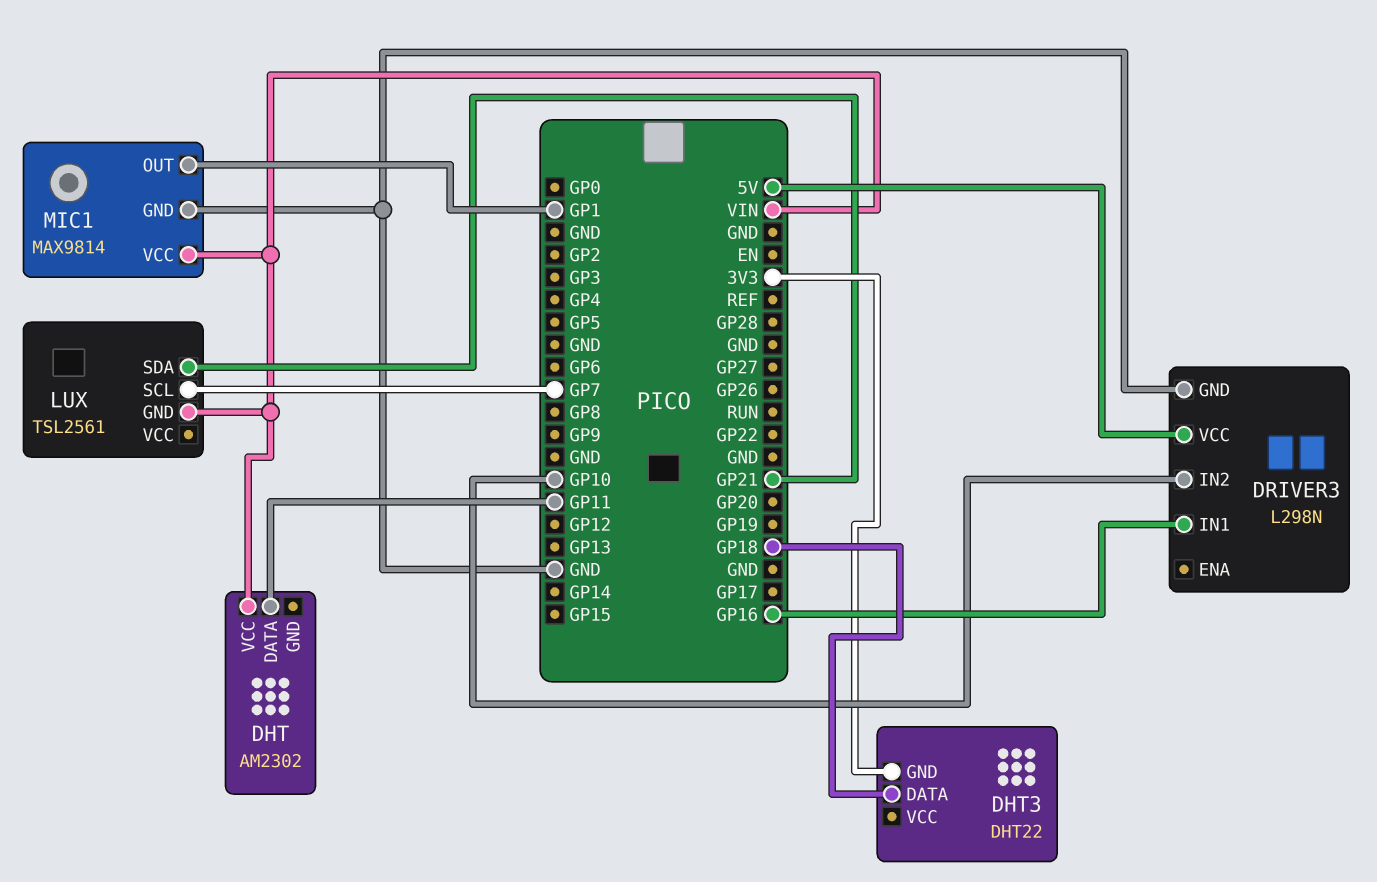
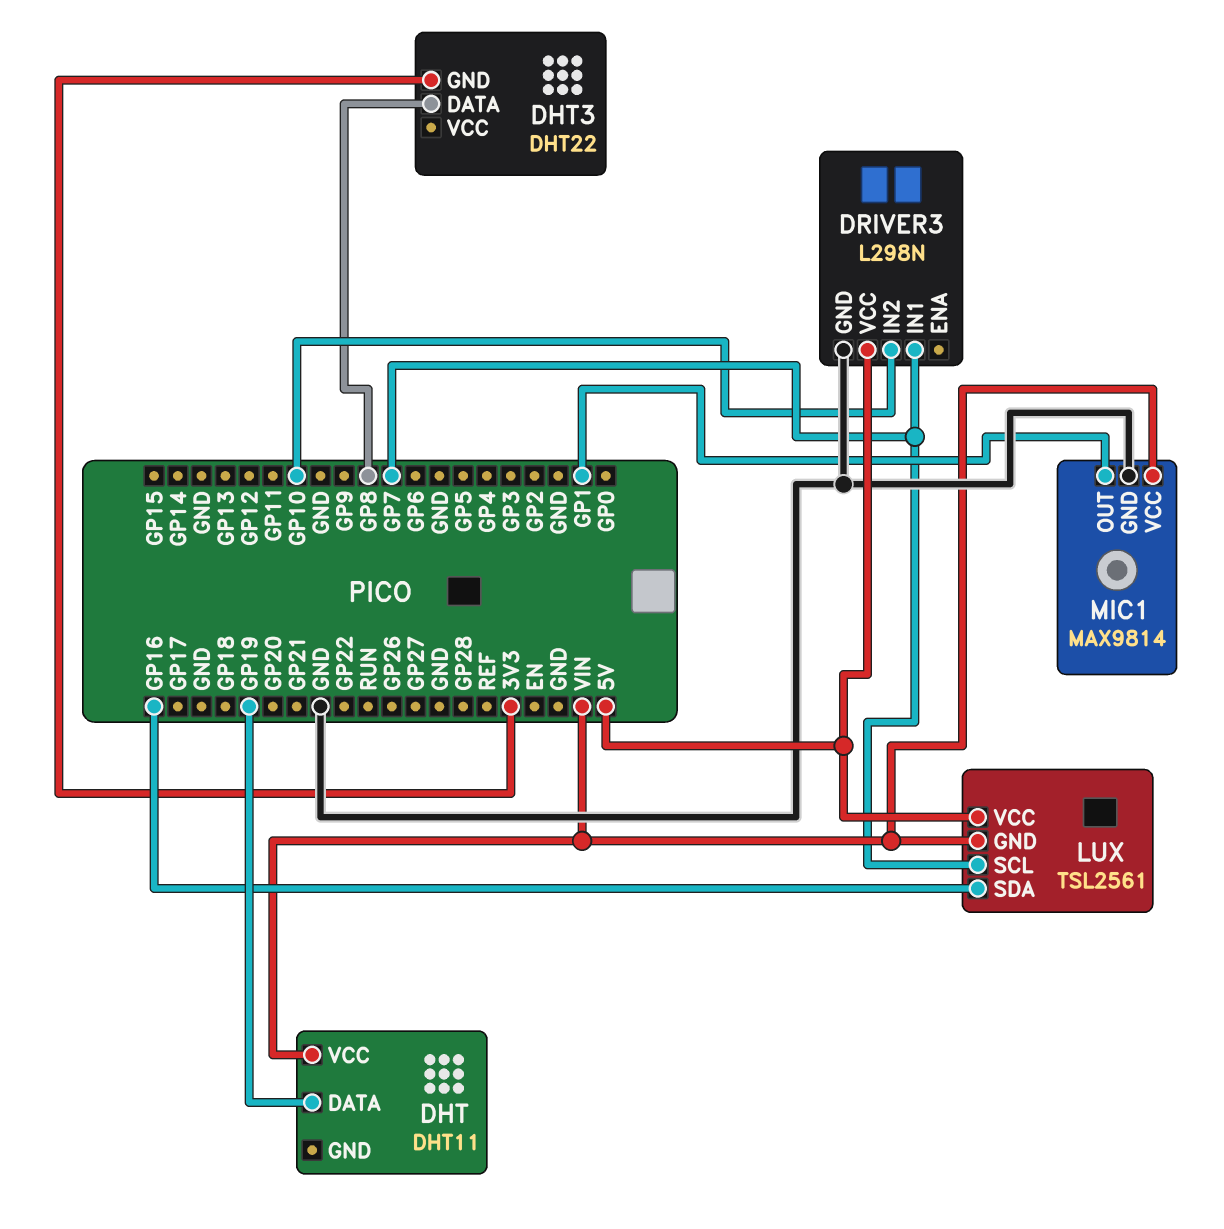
DHT: AM2302 -> DHT11
DHT pin DATA: GP11 -> GP19
DHT3 pin DATA: GP18 -> GP8
DRIVER3 pin IN1: GP16 -> GP7
LUX pin SDA: GP21 -> GP16
LUX pin VCC: none -> 5V

